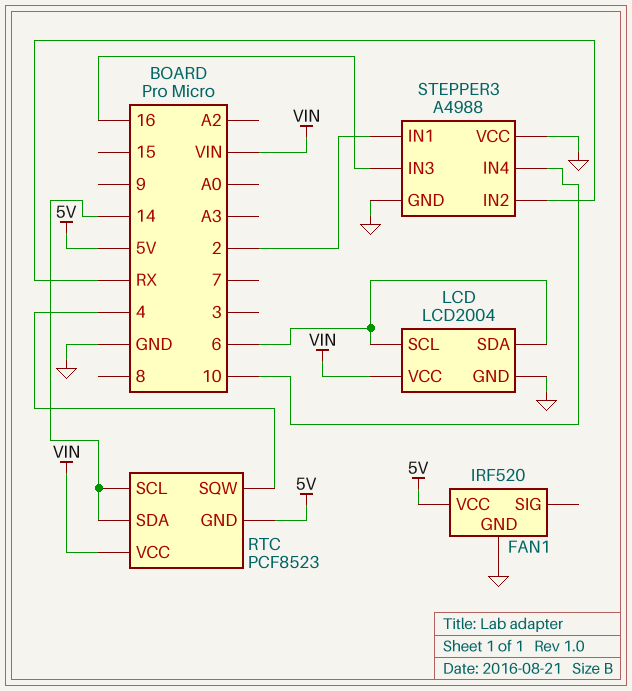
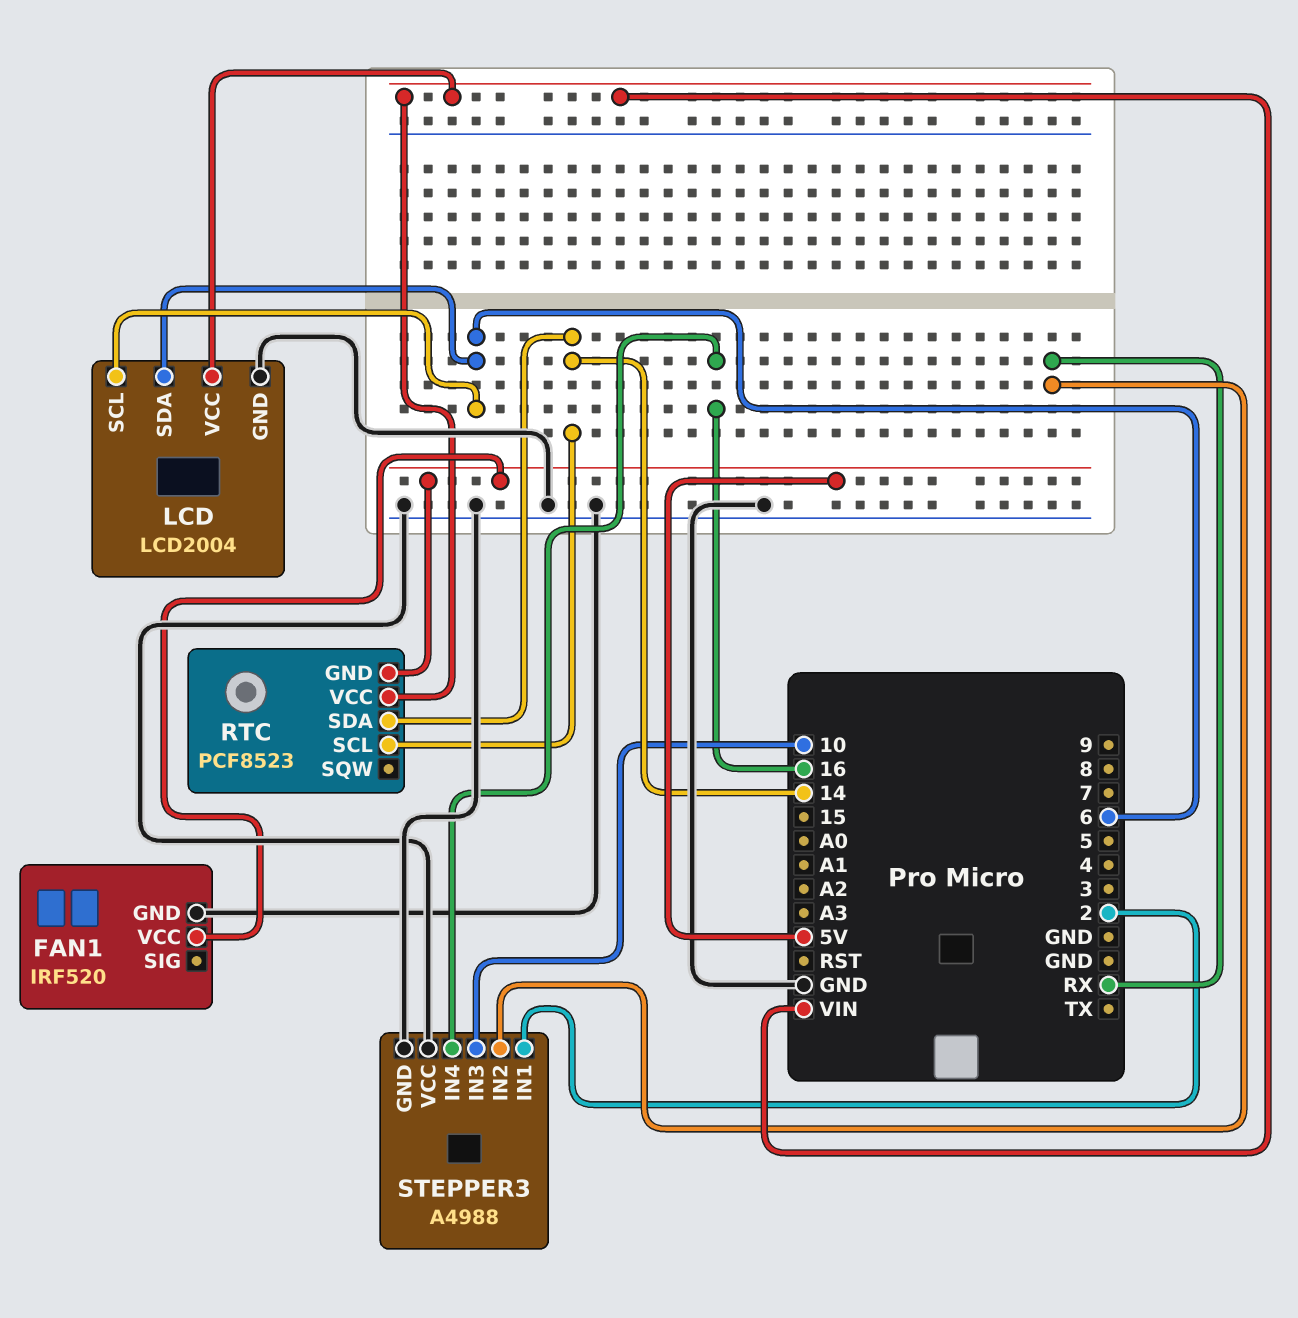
RTC pin SQW: 4 -> none
STEPPER3 pin IN3: 16 -> 10
STEPPER3 pin IN4: 10 -> 16

